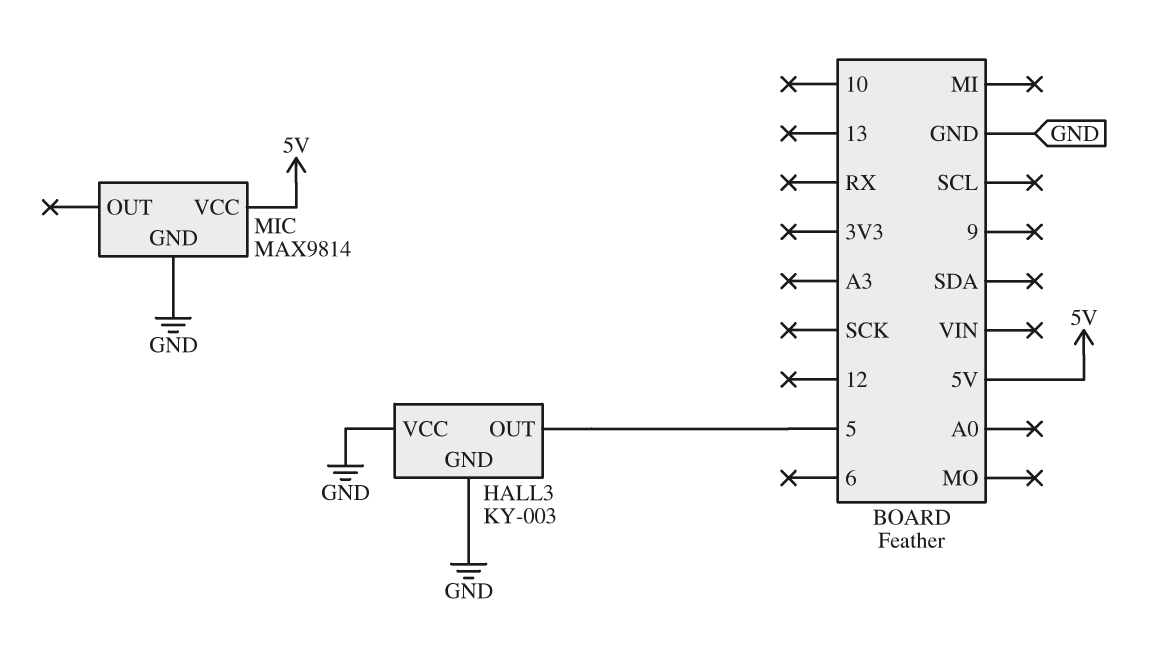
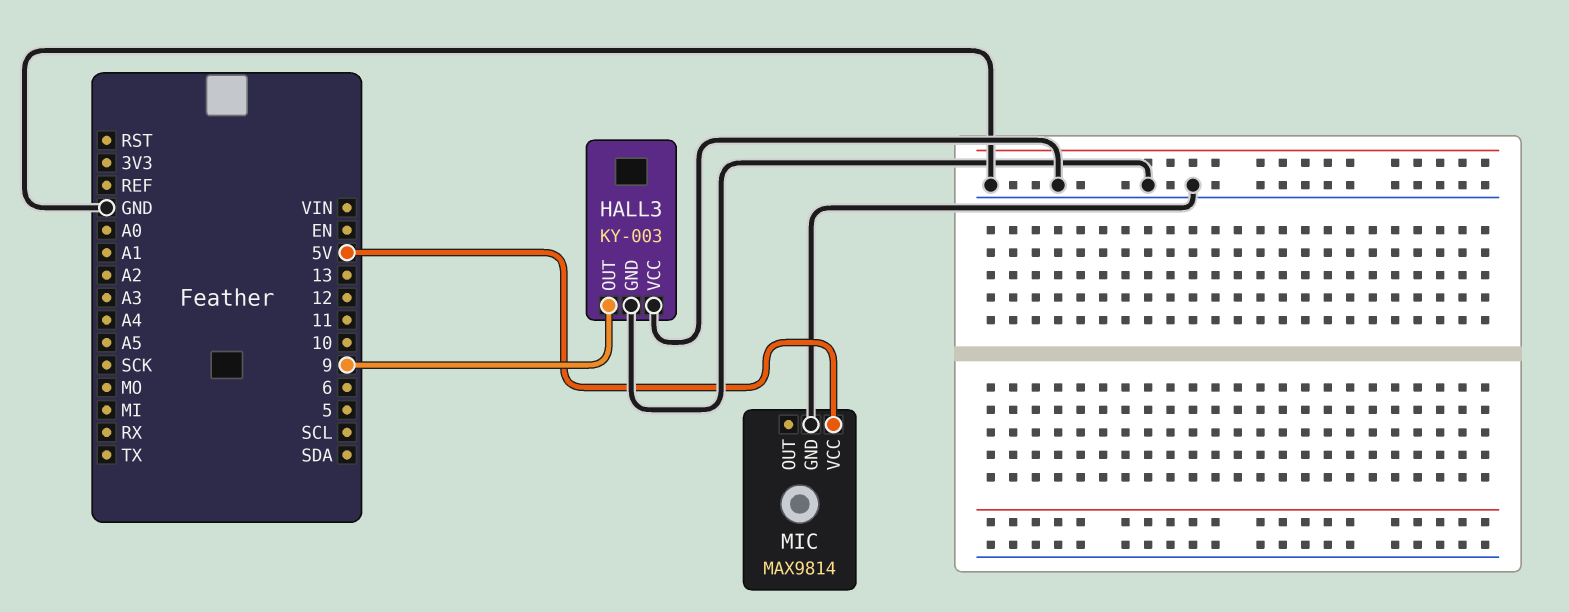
HALL3 pin OUT: 5 -> 9

